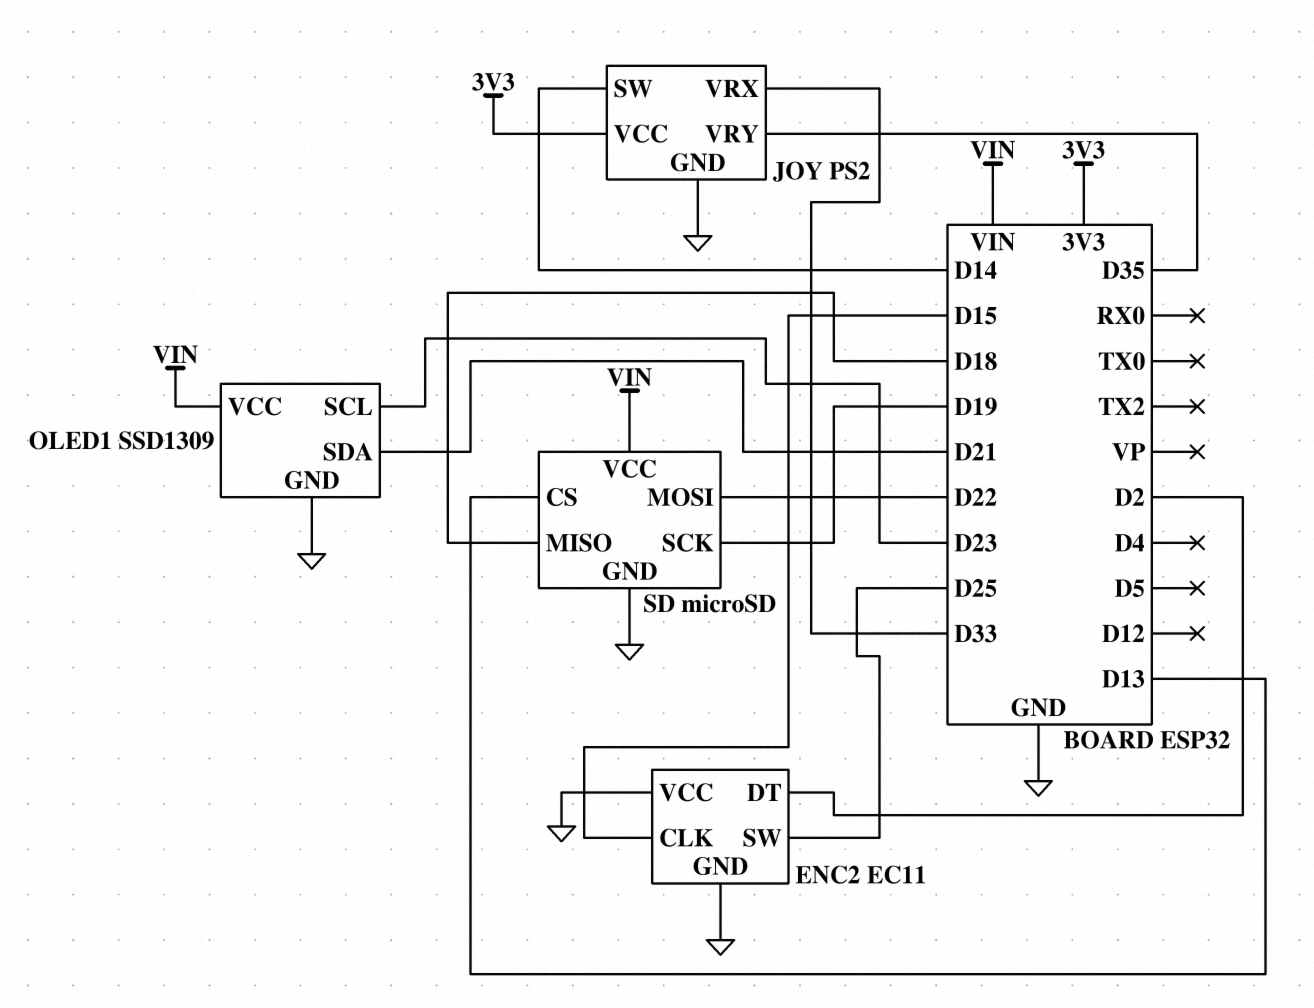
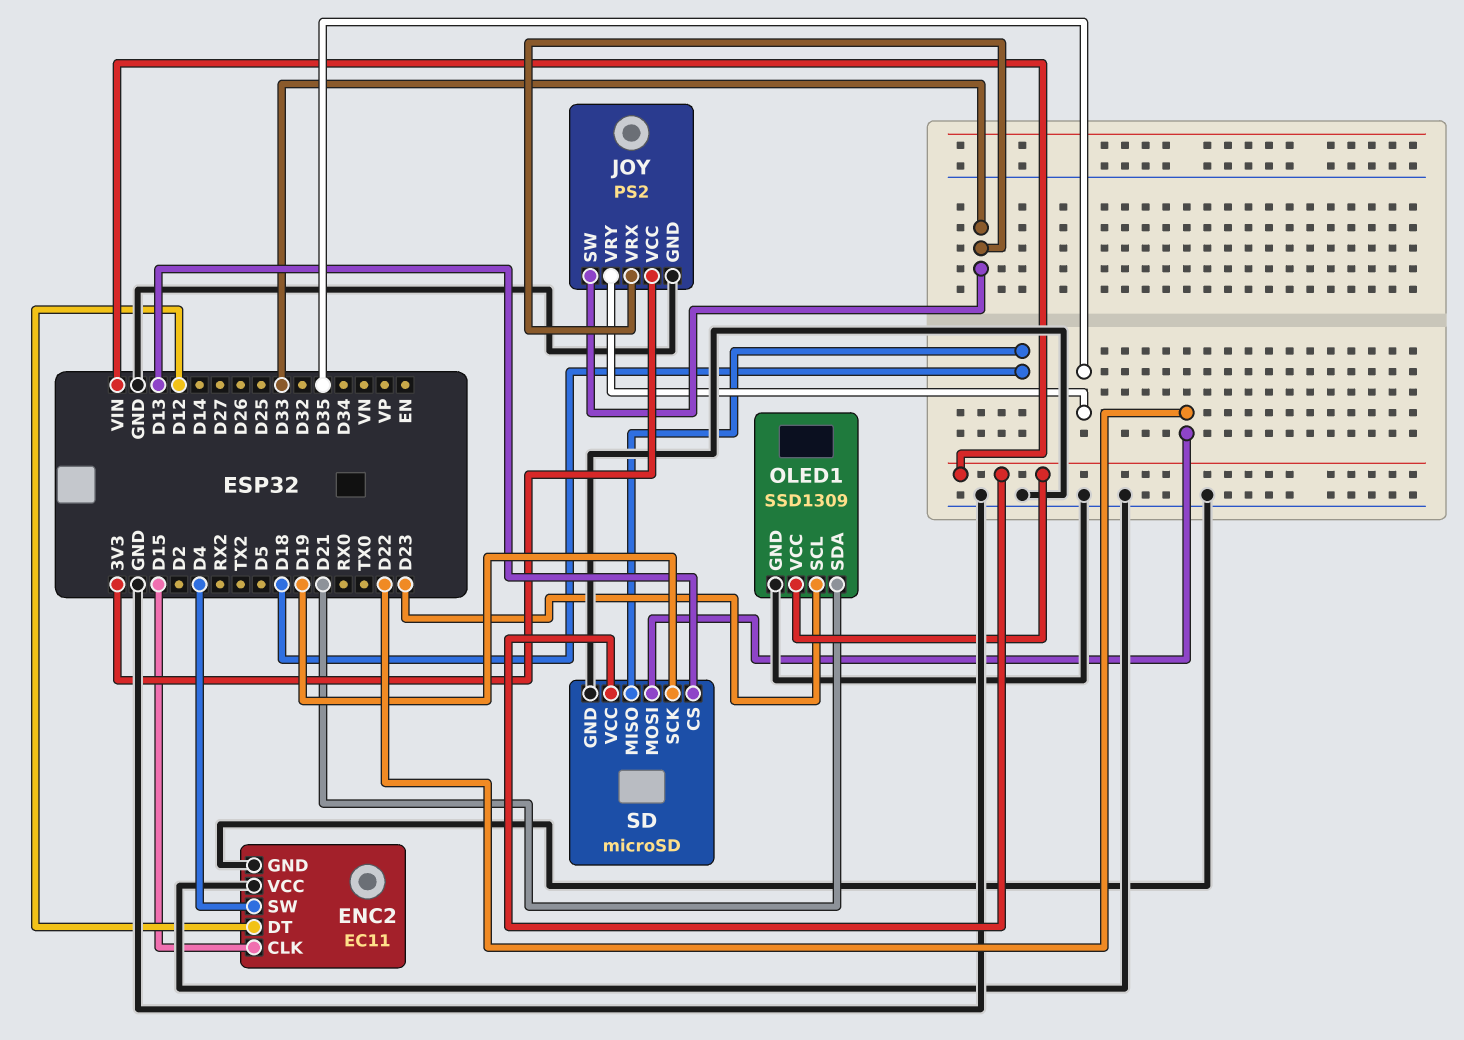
ENC2 pin DT: D2 -> D12
ENC2 pin SW: D25 -> D4
JOY pin SW: D14 -> D33

